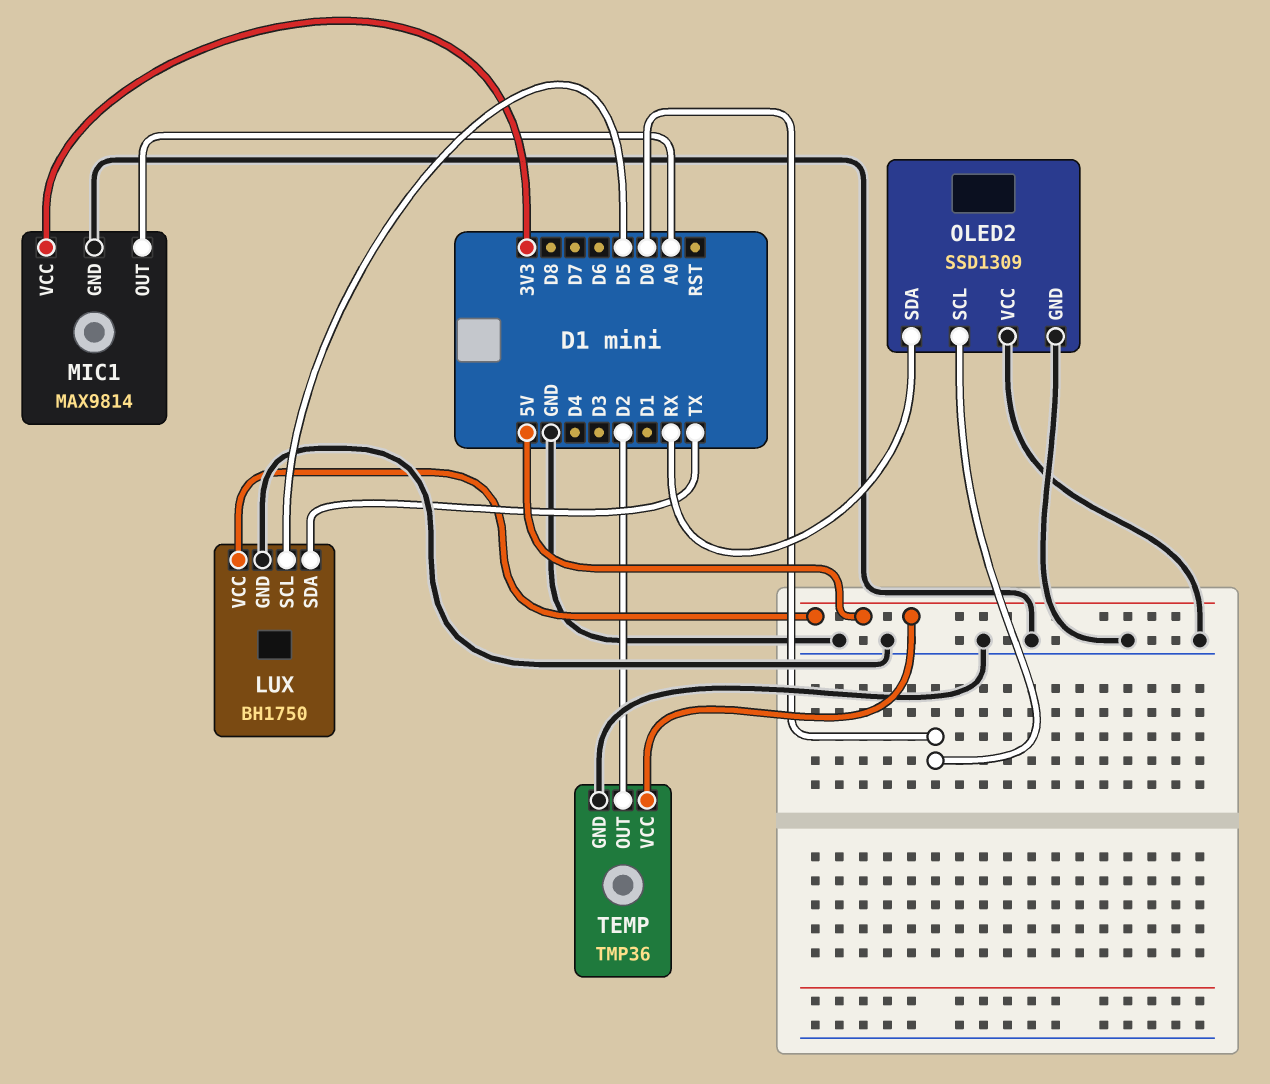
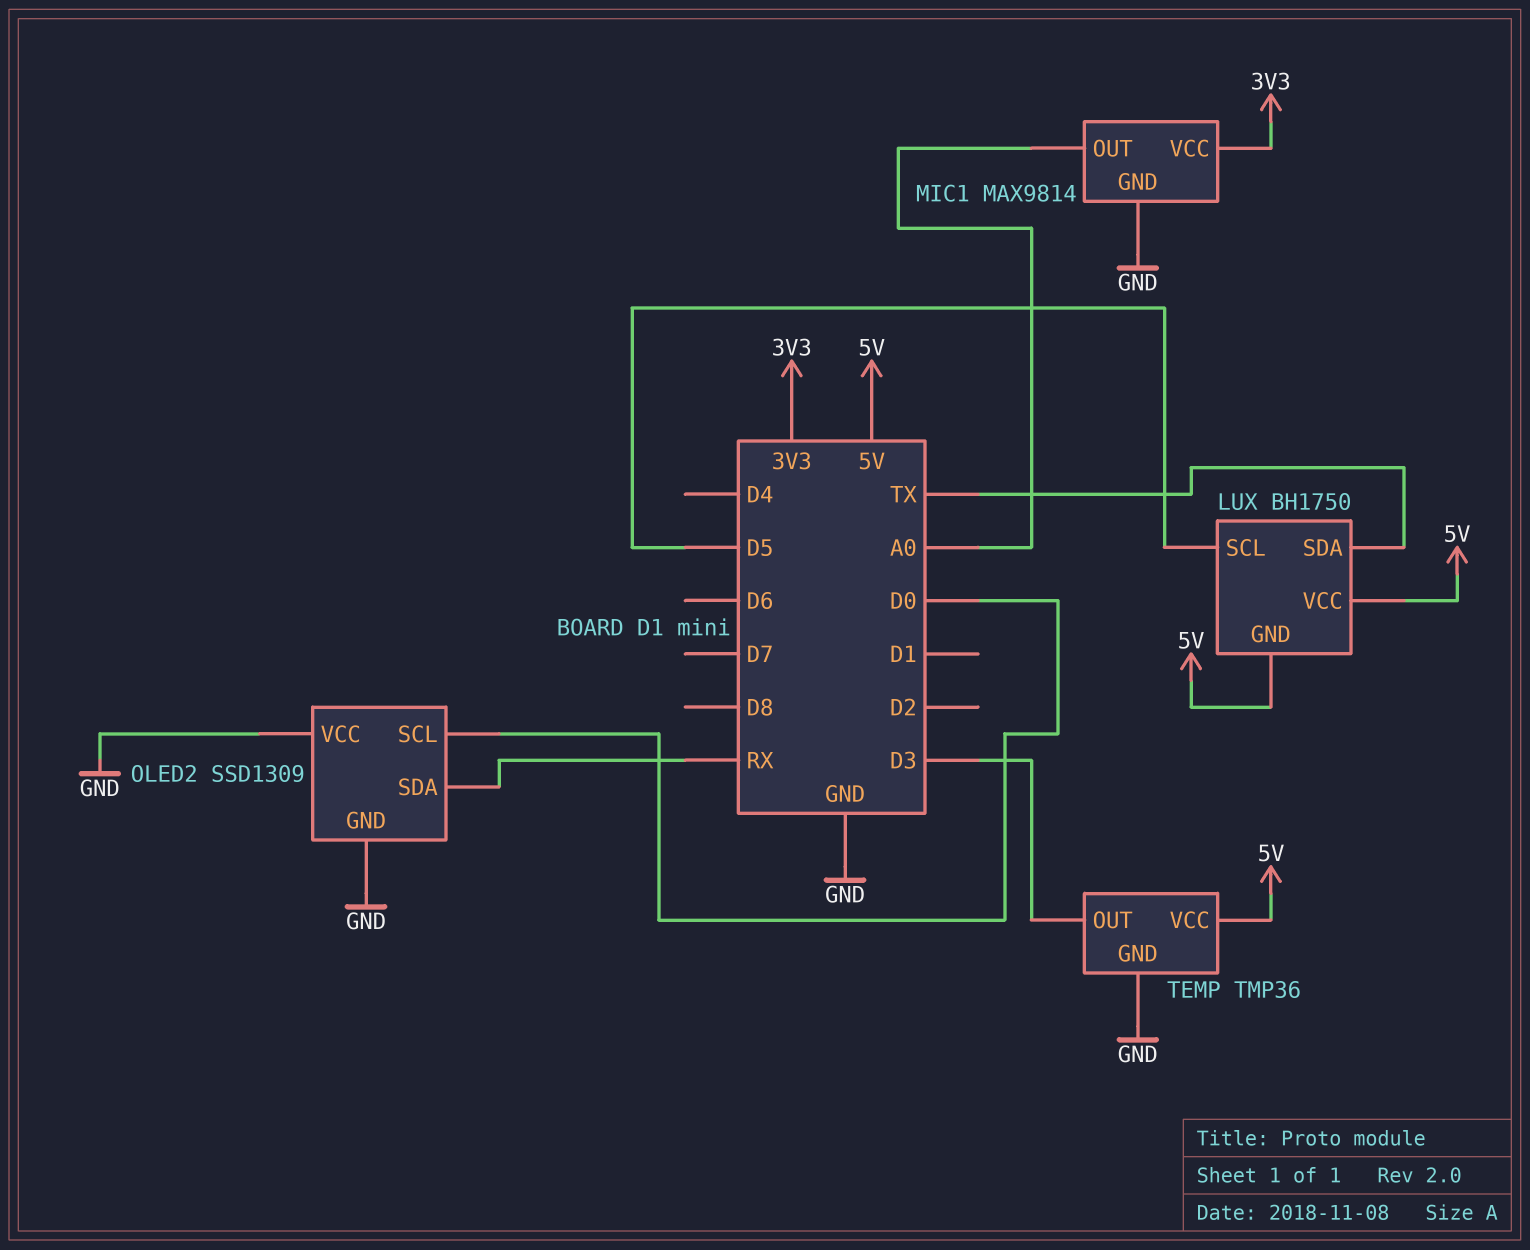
LUX pin GND: GND -> 5V
TEMP pin OUT: D2 -> D3

